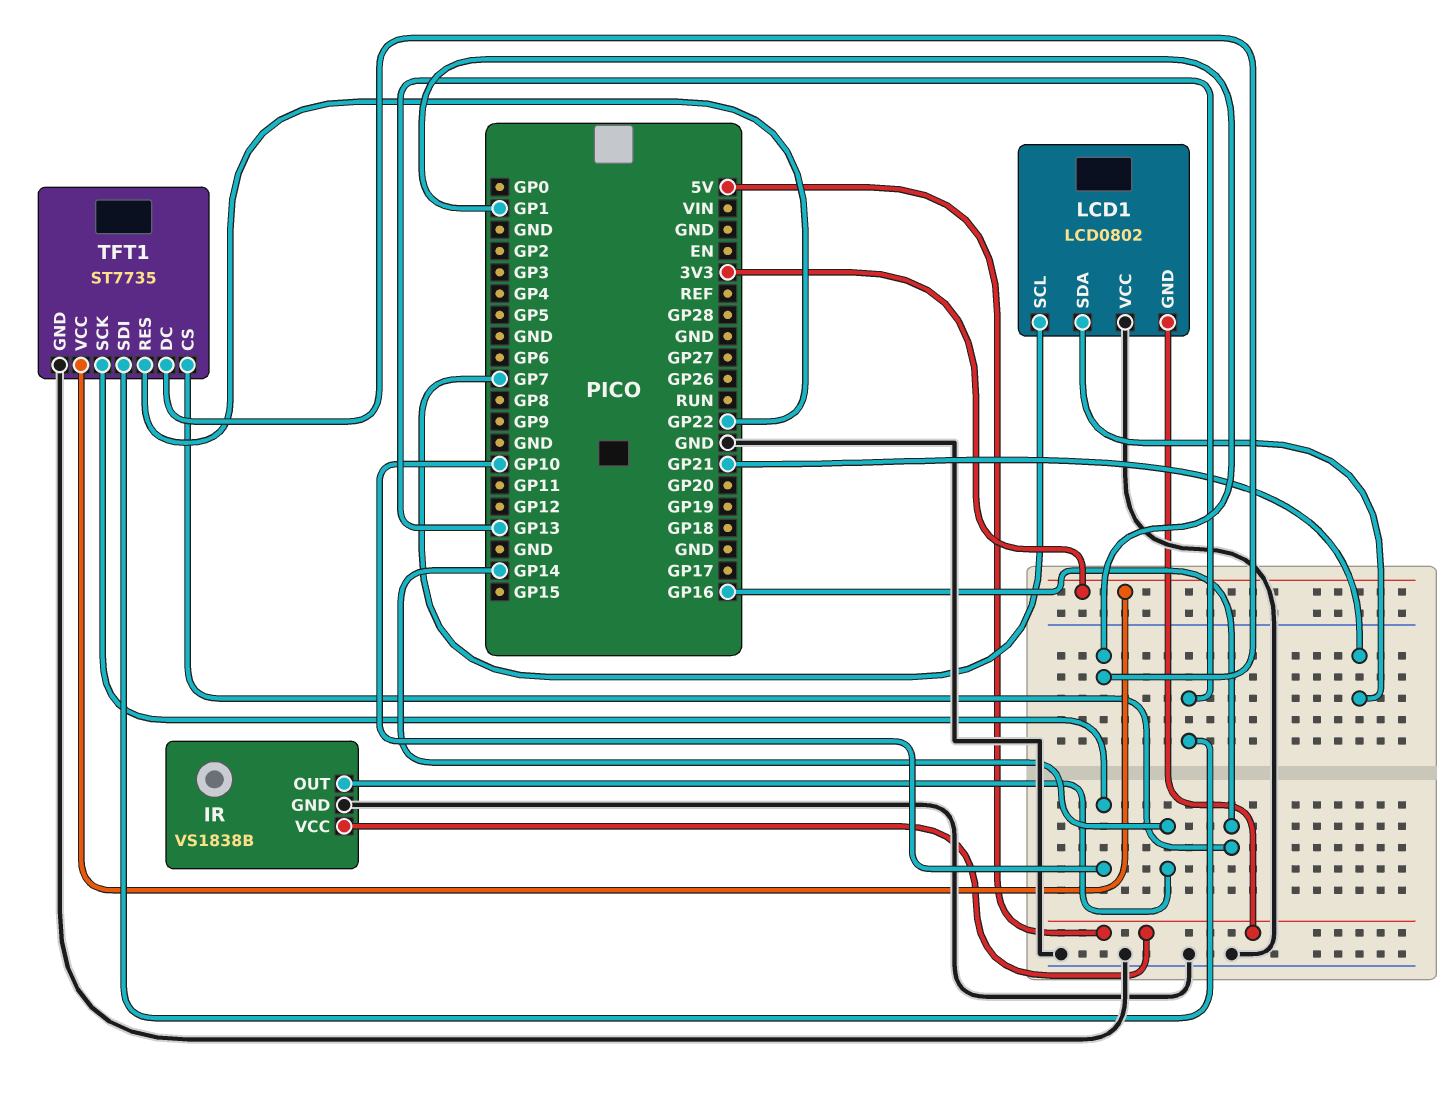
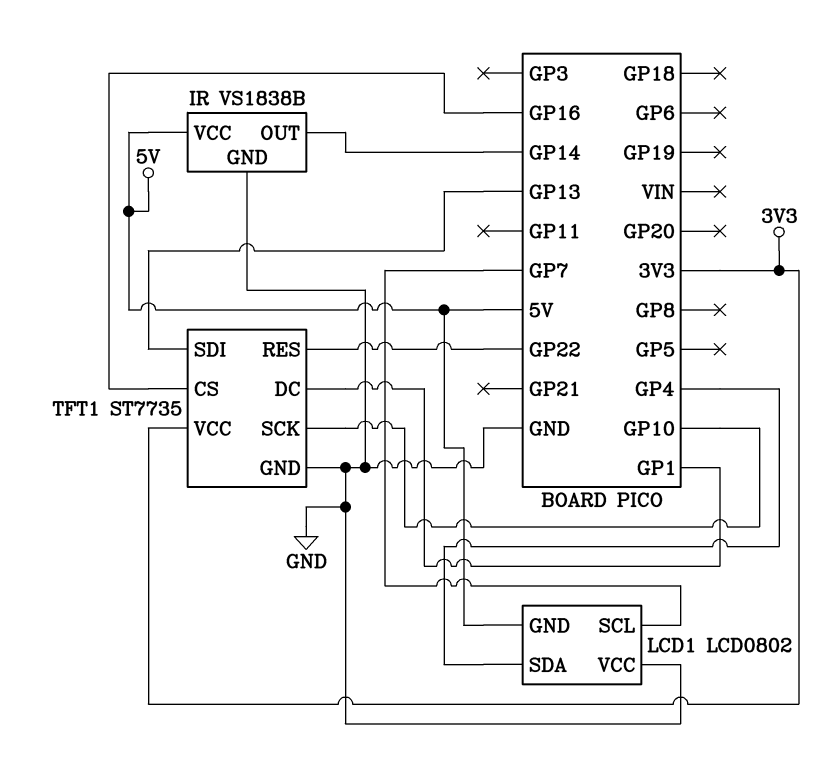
LCD1 pin SDA: GP21 -> GP4

